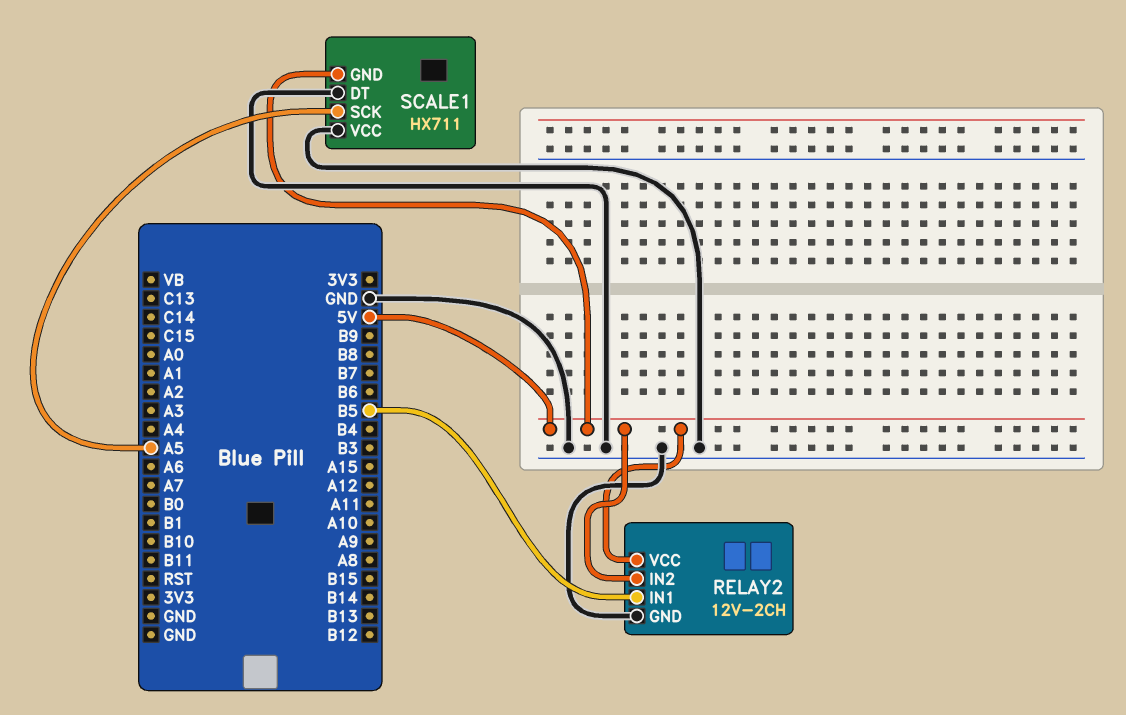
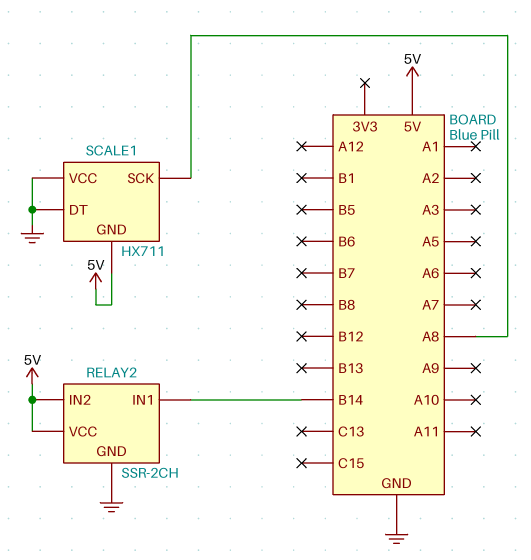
RELAY2: 12V-2CH -> SSR-2CH
RELAY2 pin IN1: B5 -> B14
SCALE1 pin SCK: A5 -> A8

